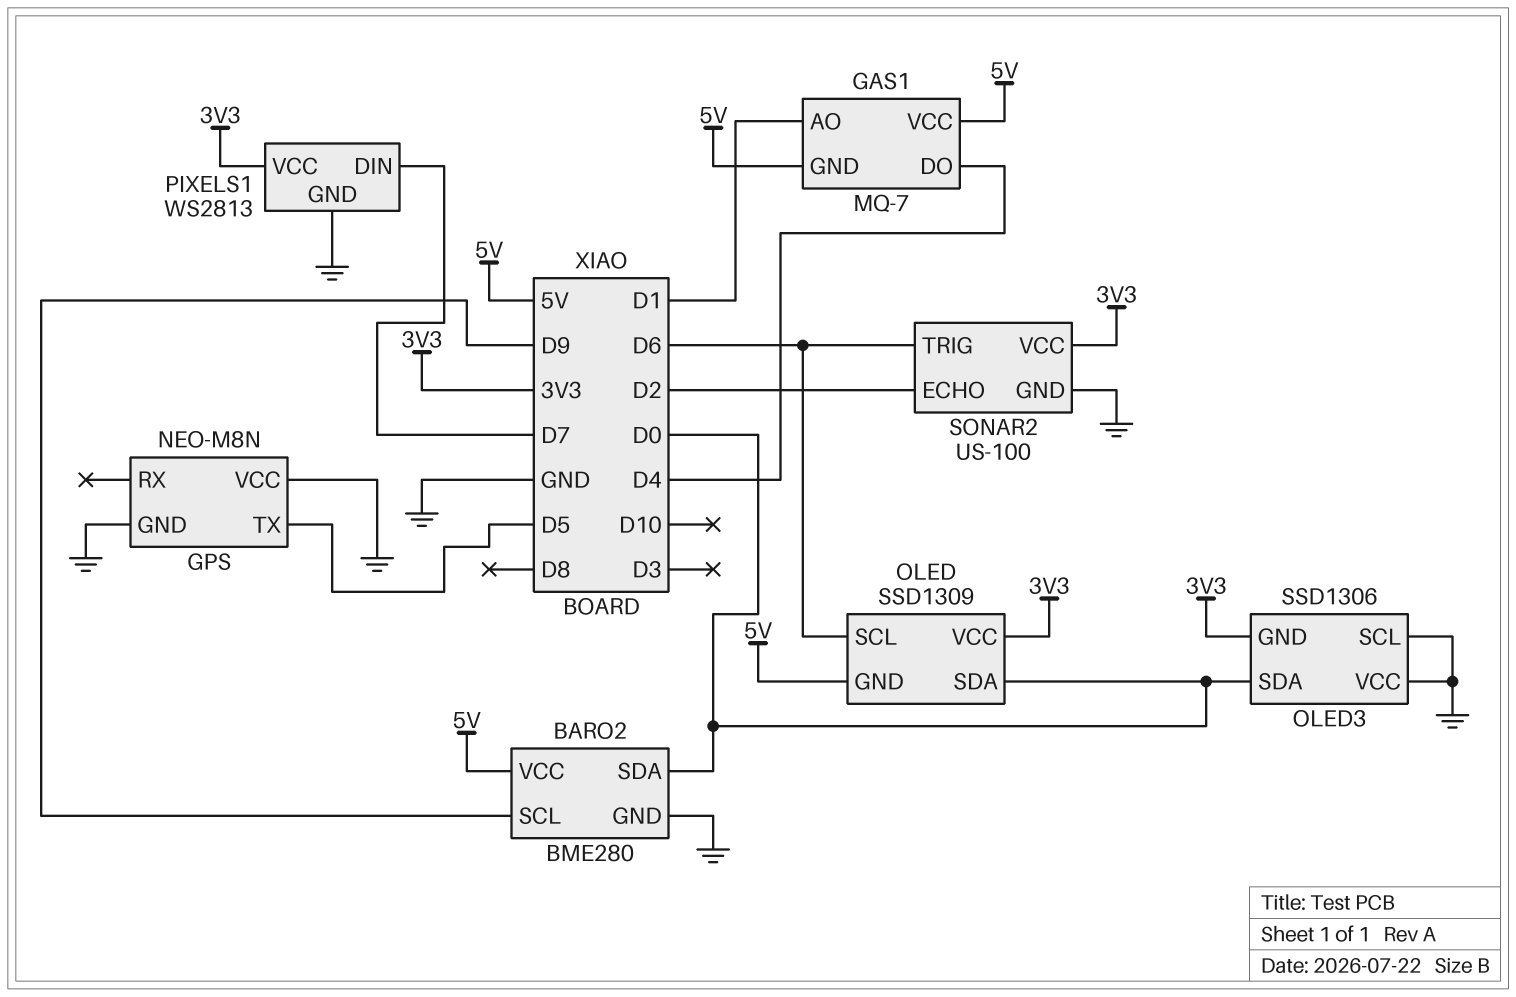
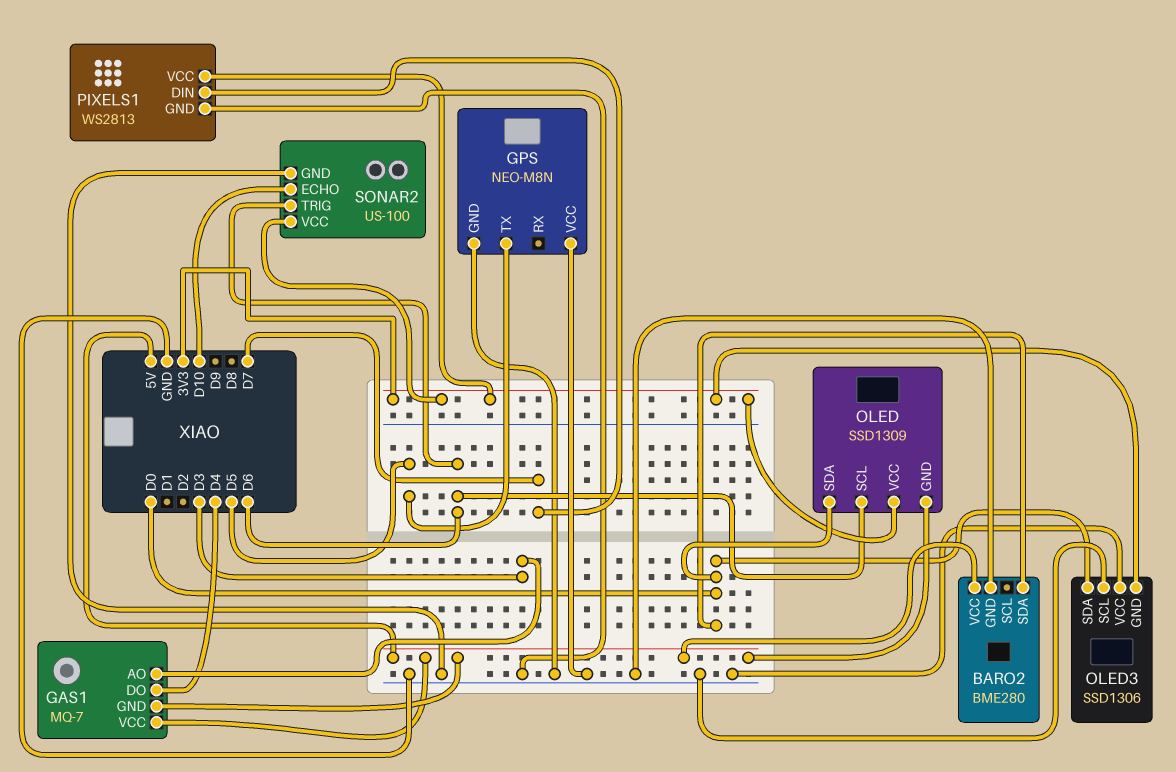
BARO2 pin SCL: D9 -> none
GAS1 pin AO: D1 -> D3
SONAR2 pin ECHO: D2 -> D10

